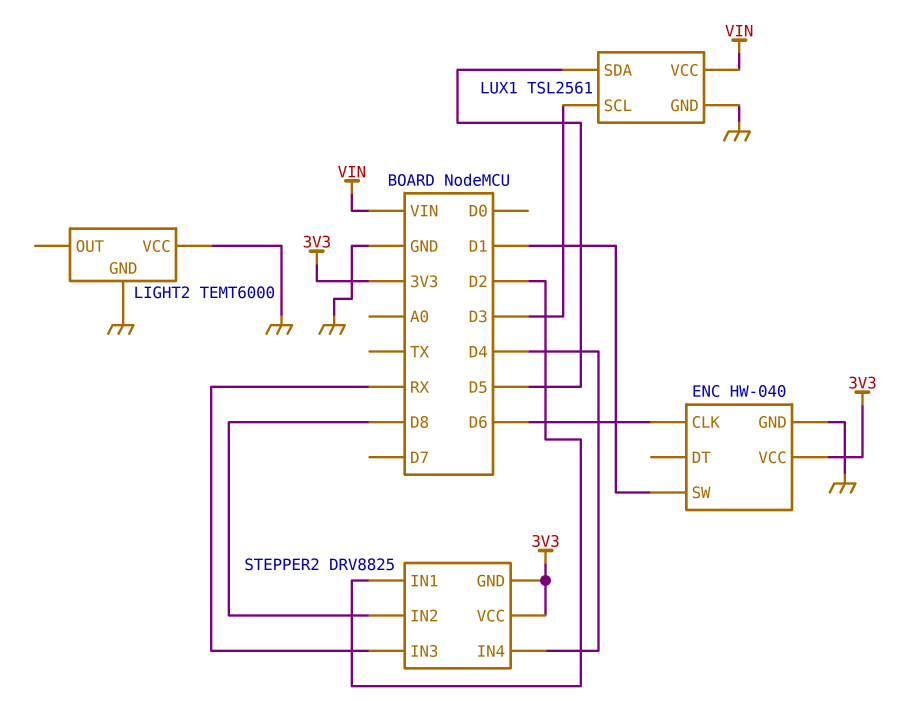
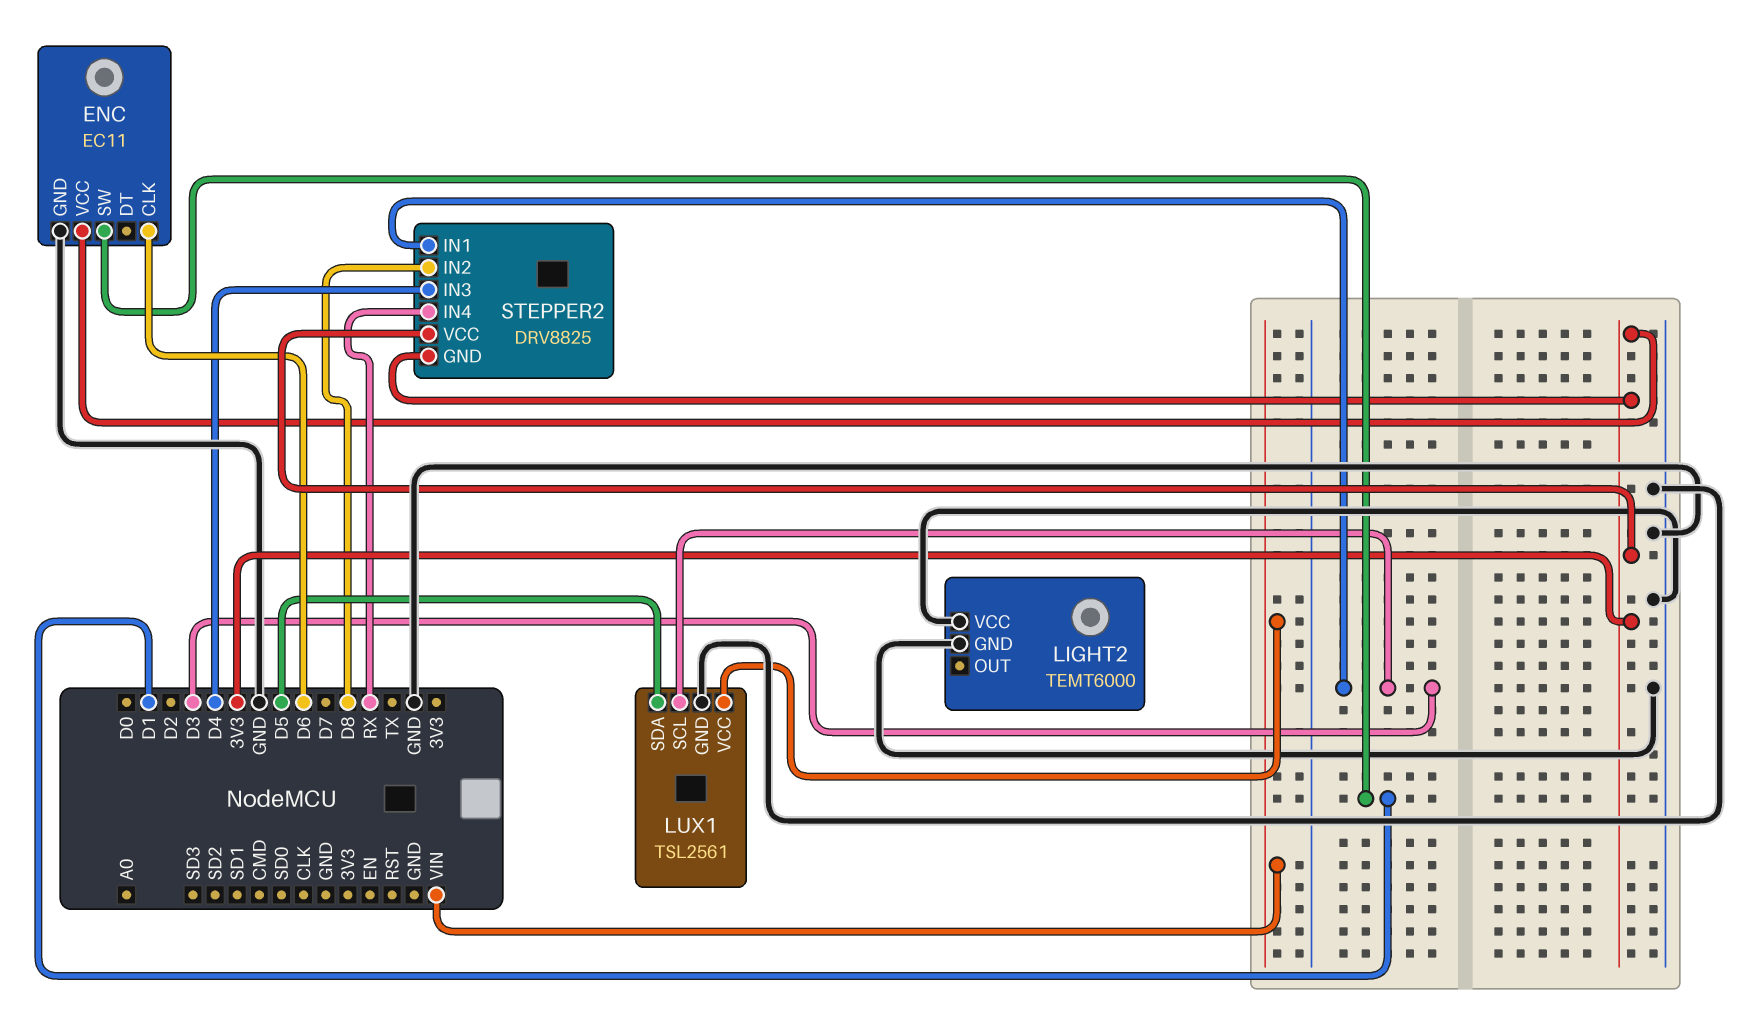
ENC: HW-040 -> EC11
STEPPER2 pin IN1: D2 -> D3
STEPPER2 pin IN3: RX -> D4
STEPPER2 pin IN4: D4 -> RX

